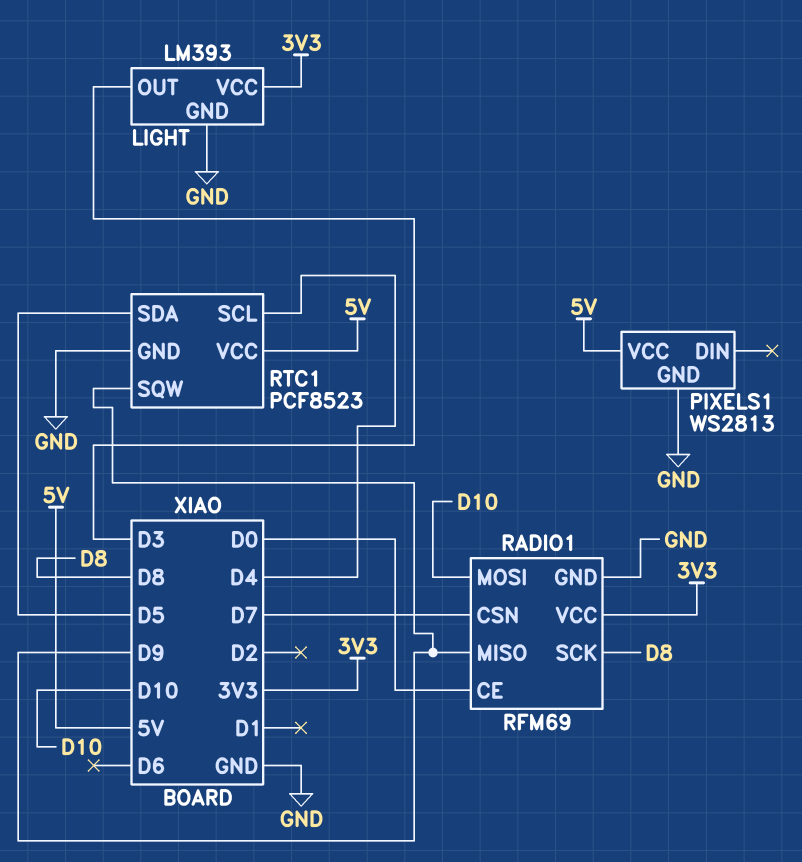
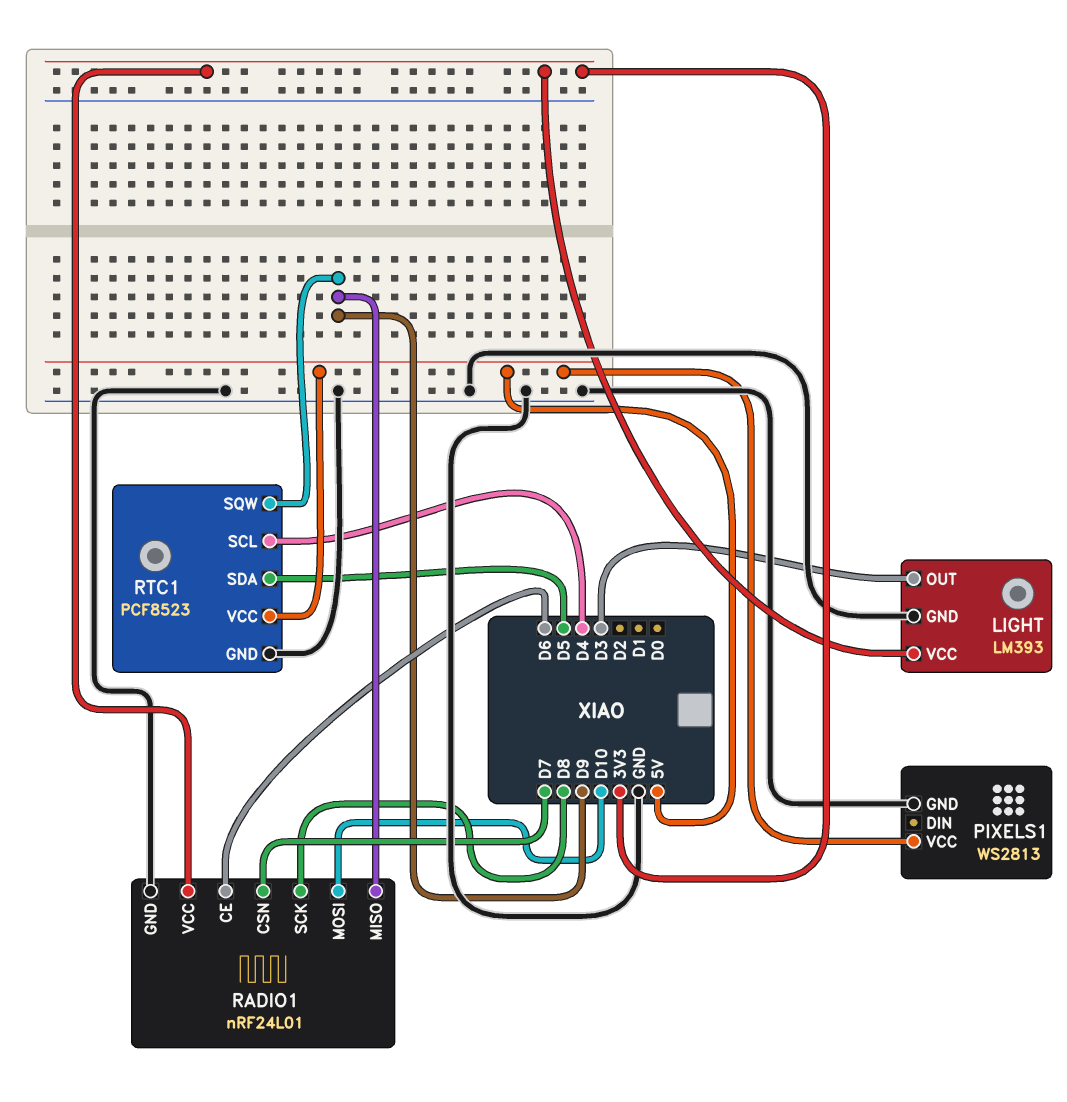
RADIO1: RFM69 -> nRF24L01
RADIO1 pin CE: D0 -> D6

